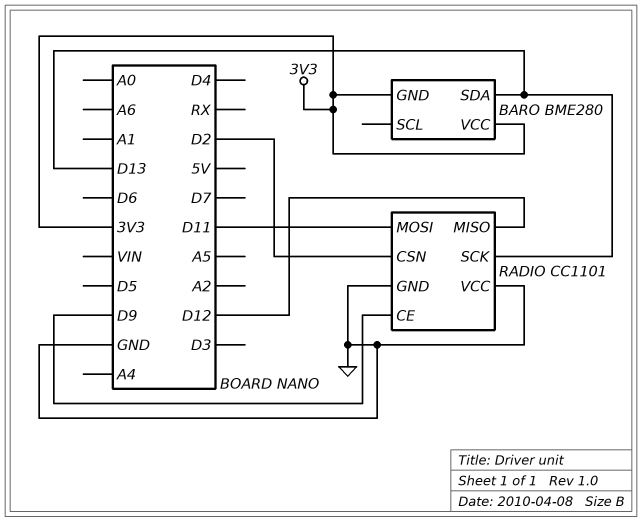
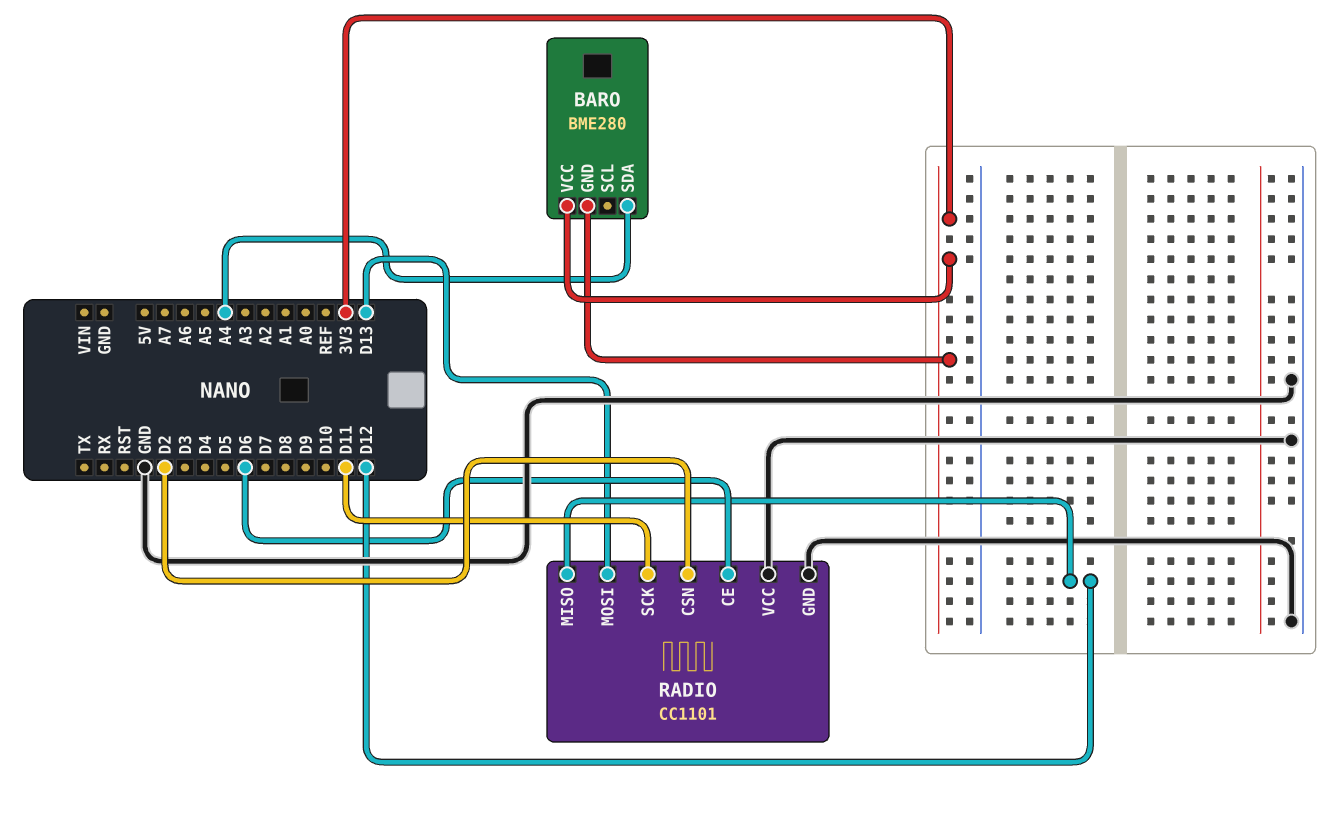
BARO pin SDA: D13 -> A4
RADIO pin CE: D9 -> D6
RADIO pin MOSI: D11 -> D13
RADIO pin SCK: D13 -> D11

